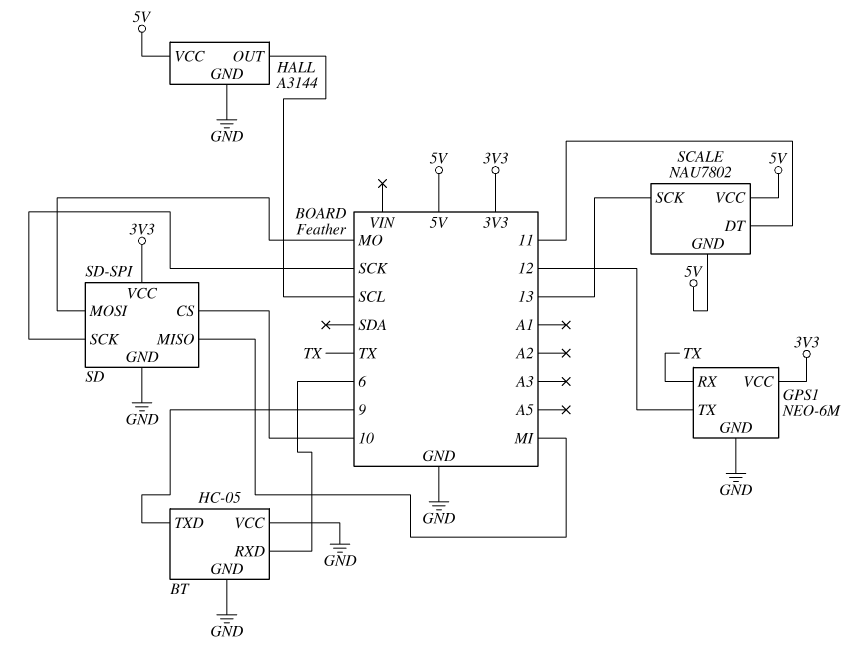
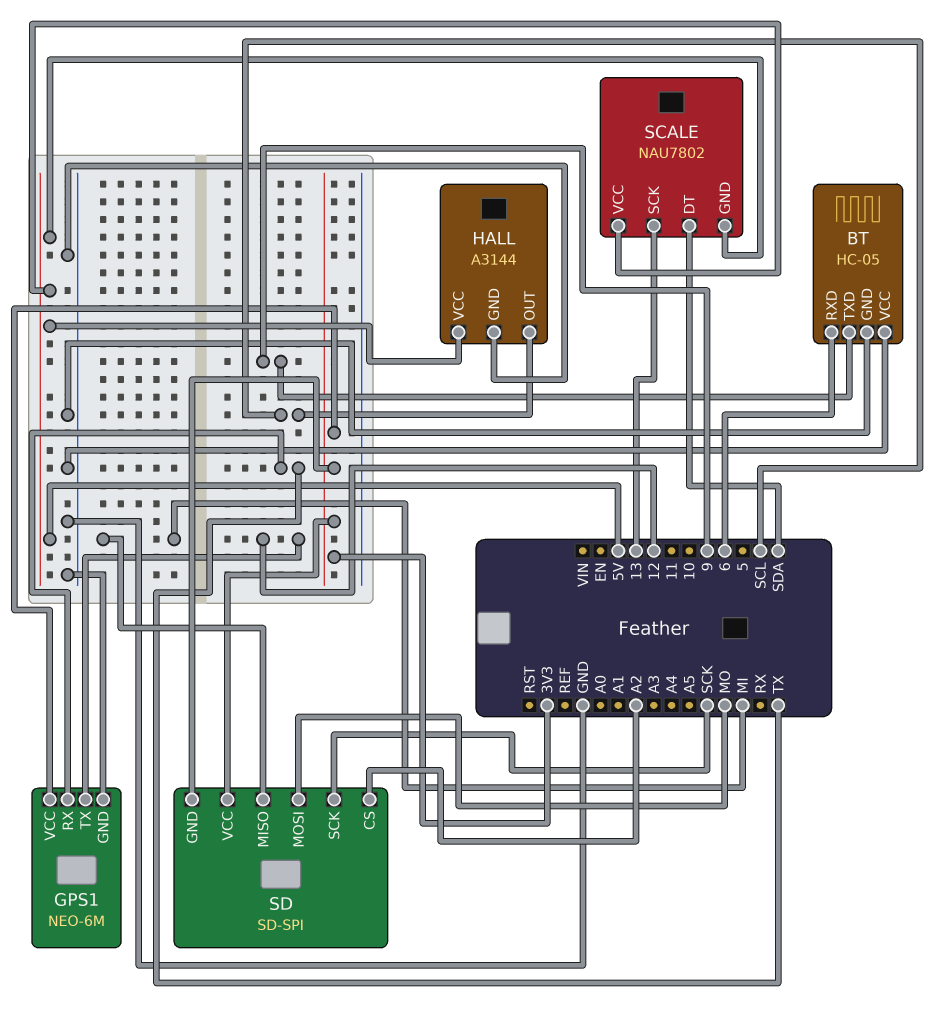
SCALE pin DT: 11 -> SDA
SD pin CS: 10 -> A2
SD pin GND: GND -> 3V3

